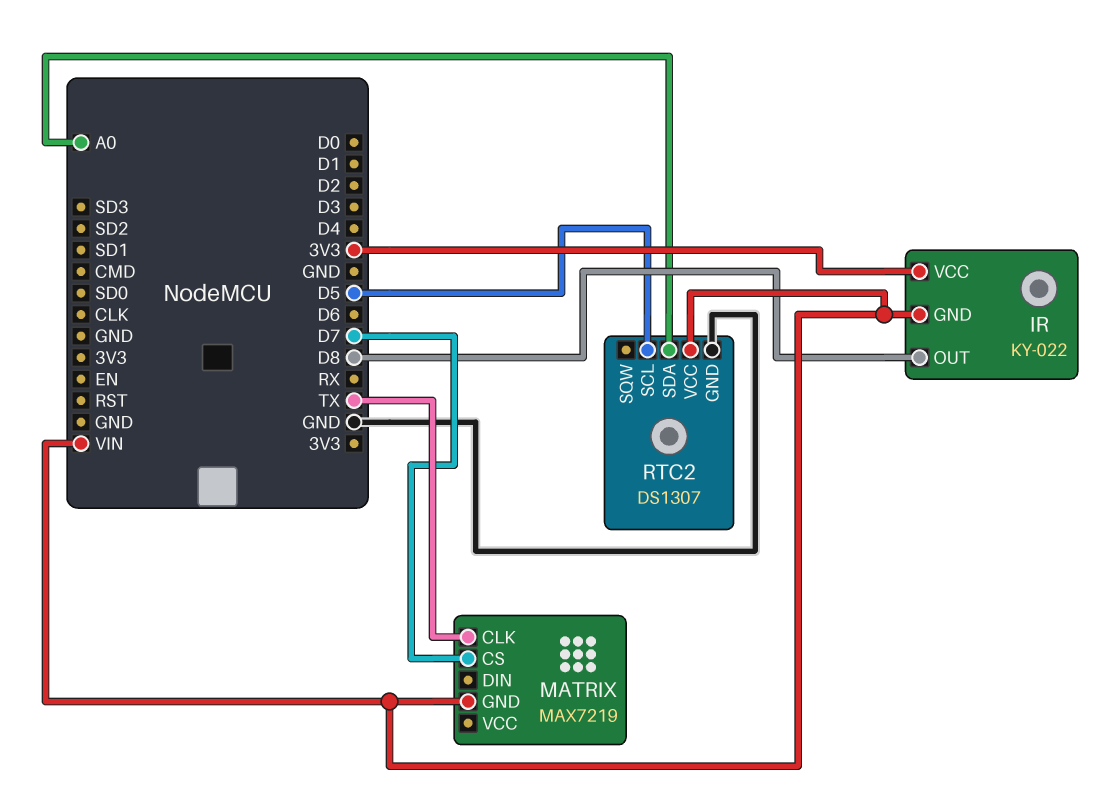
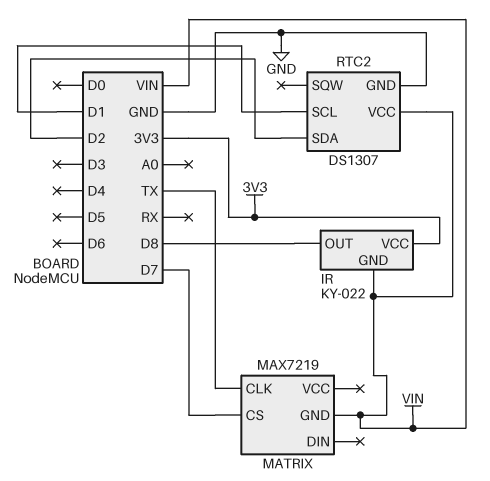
RTC2 pin SCL: D5 -> D1
RTC2 pin SDA: A0 -> D2

